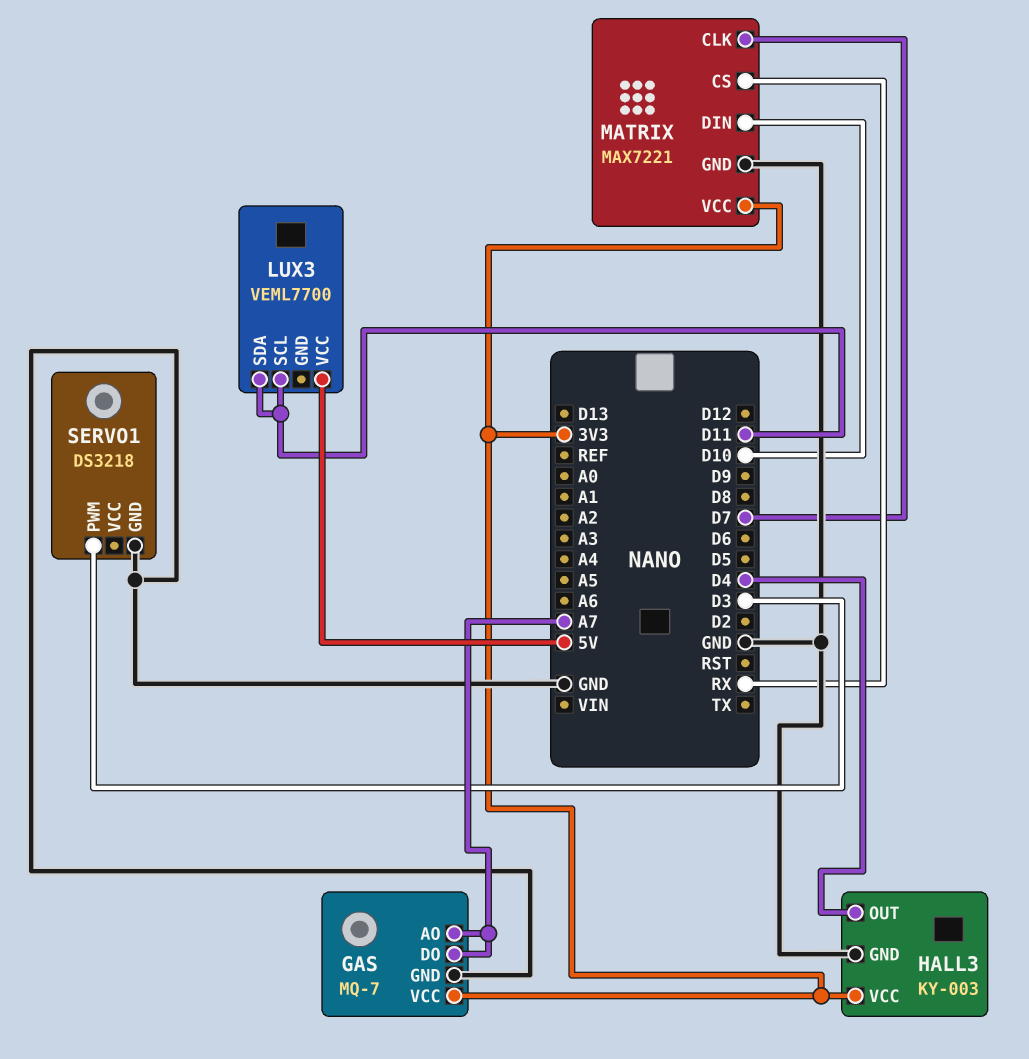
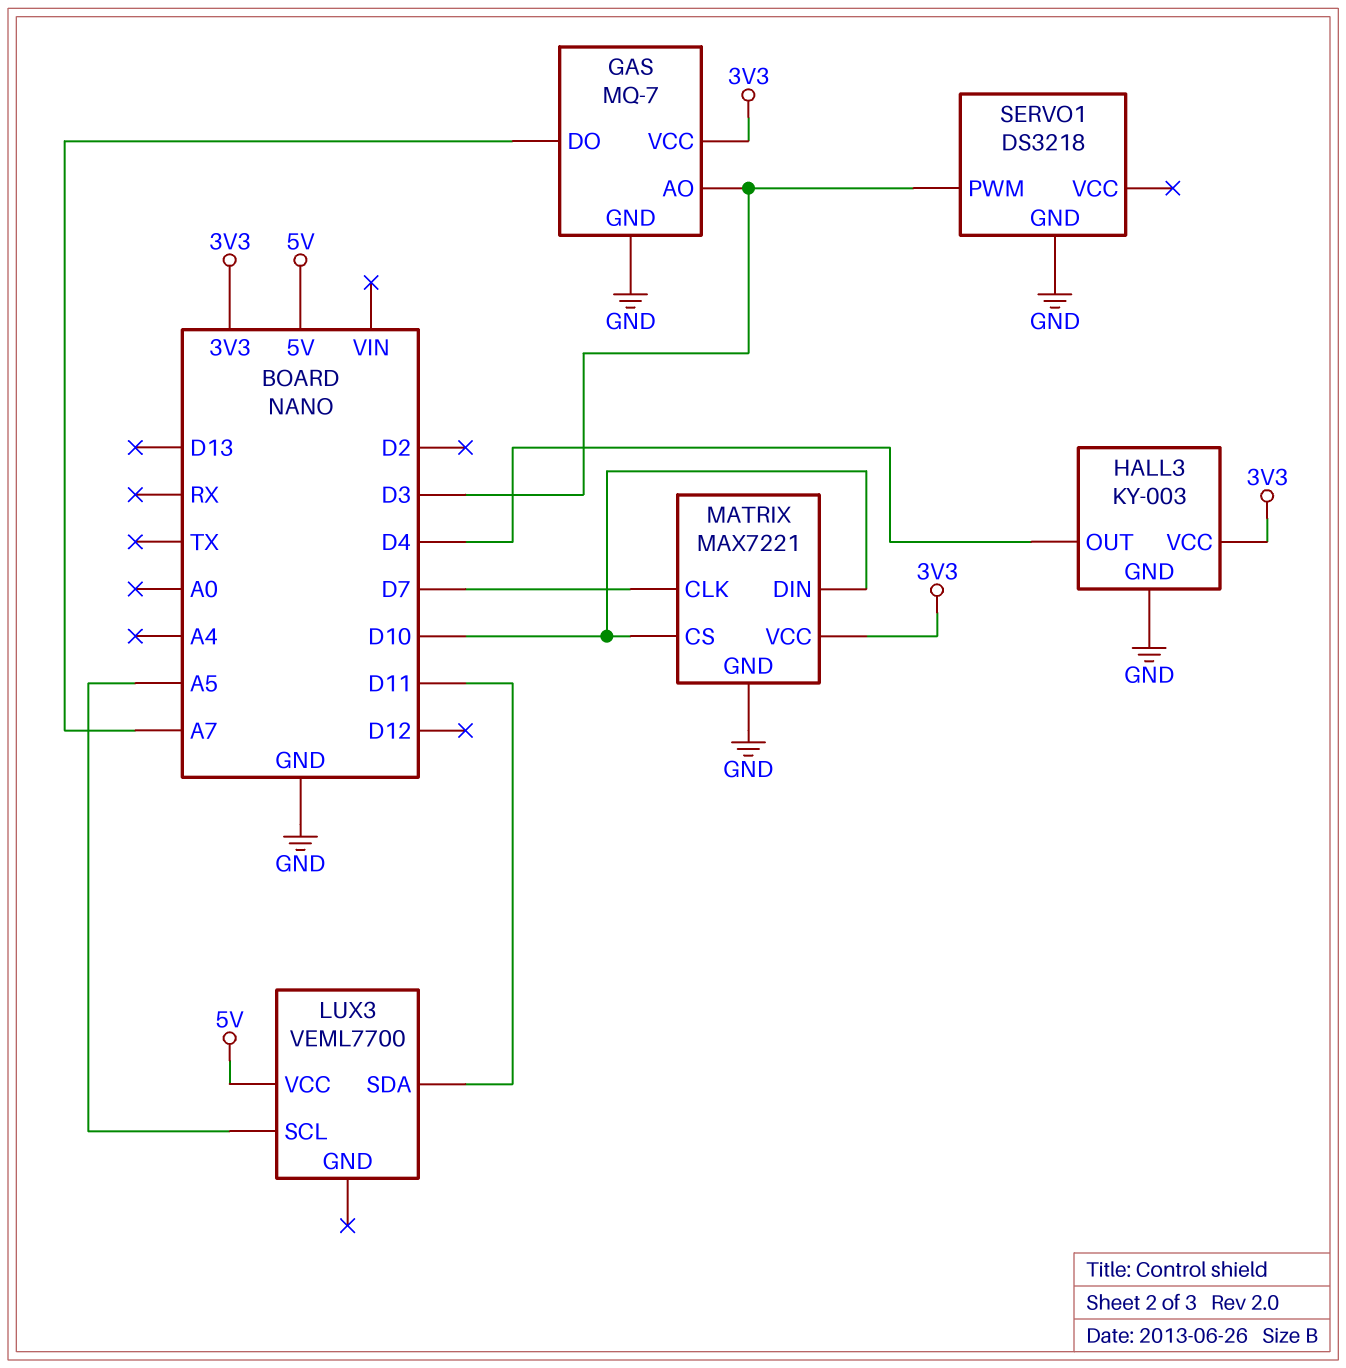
GAS pin AO: A7 -> D3
LUX3 pin SCL: D11 -> A5
MATRIX pin CS: RX -> D10

